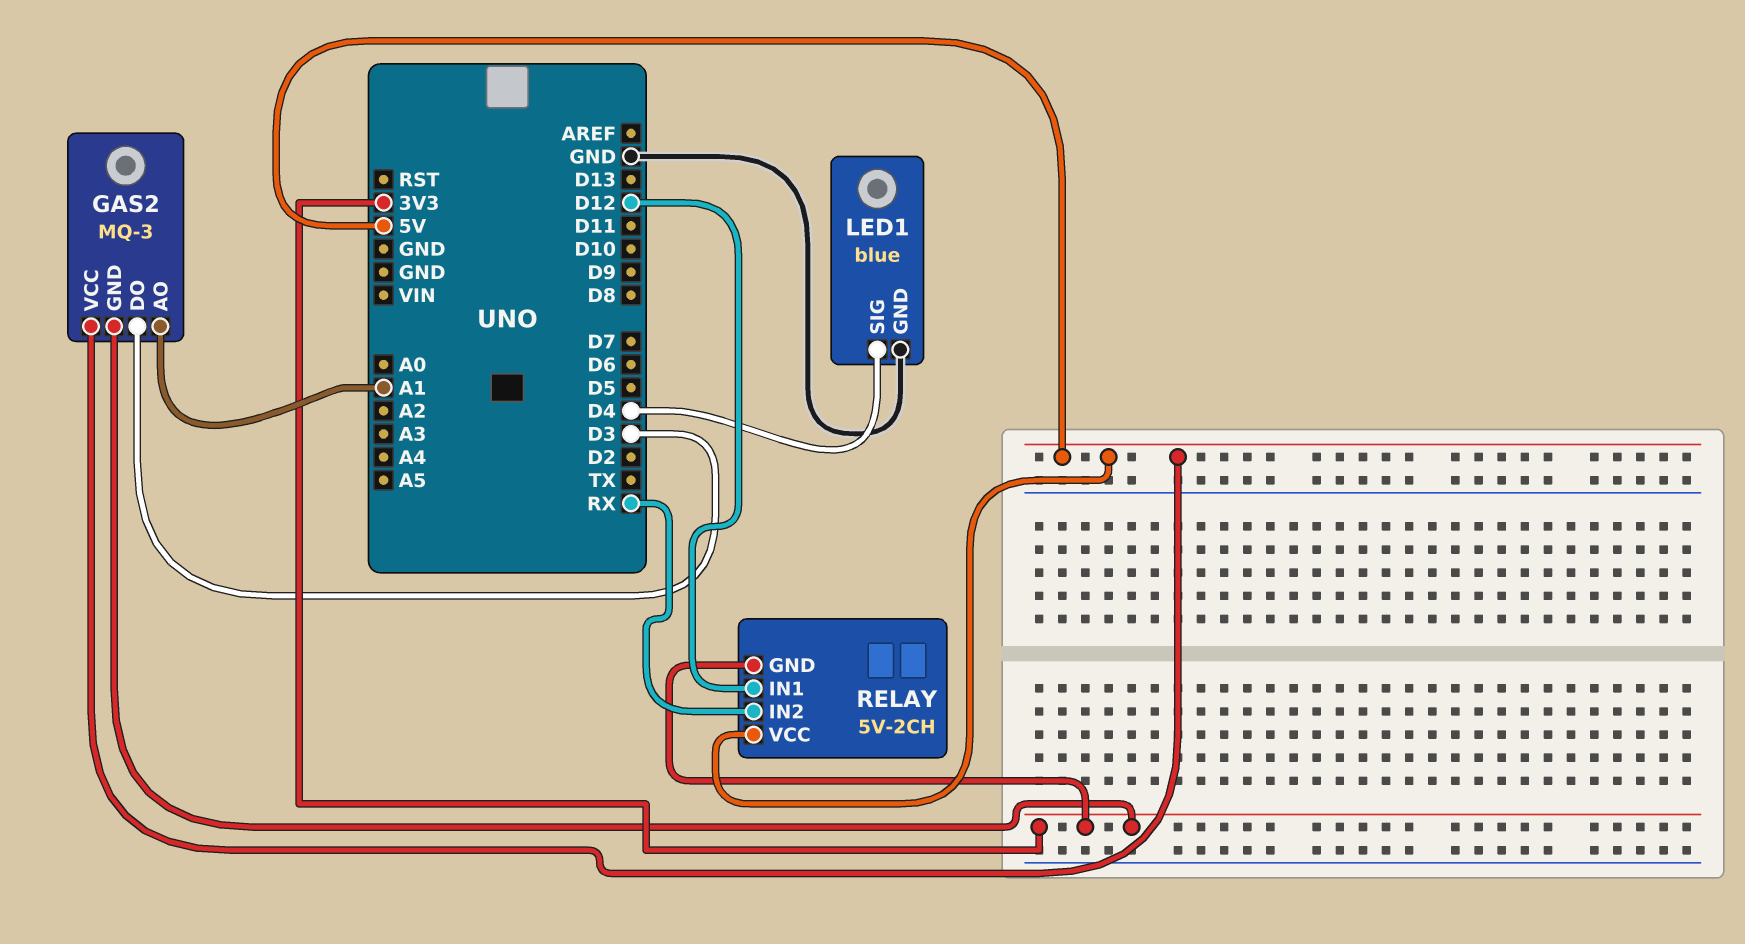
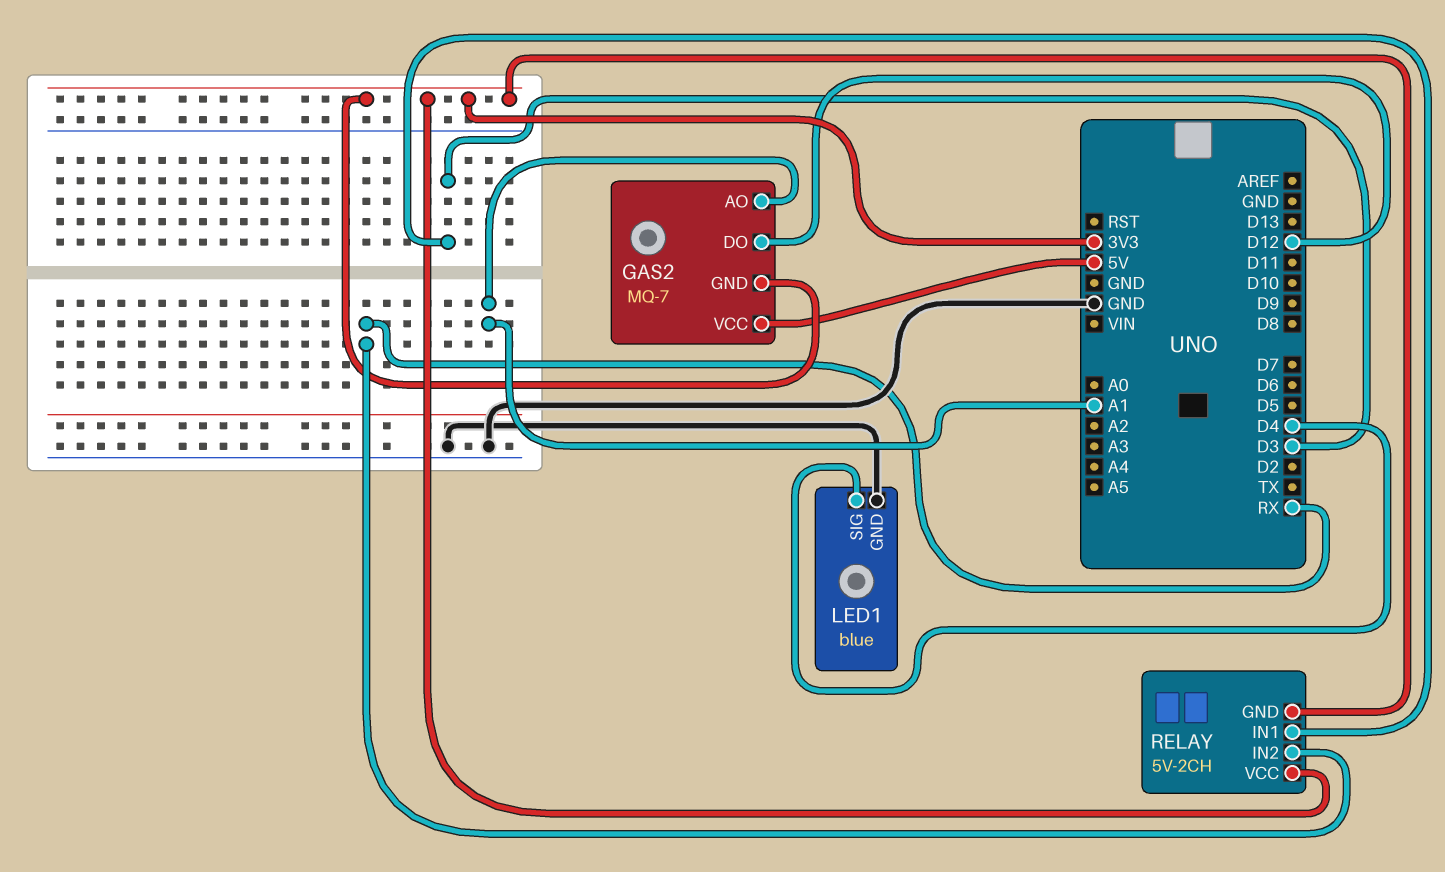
GAS2: MQ-3 -> MQ-7
GAS2 pin DO: D3 -> D12
RELAY pin IN1: D12 -> D3
RELAY pin VCC: 5V -> 3V3

